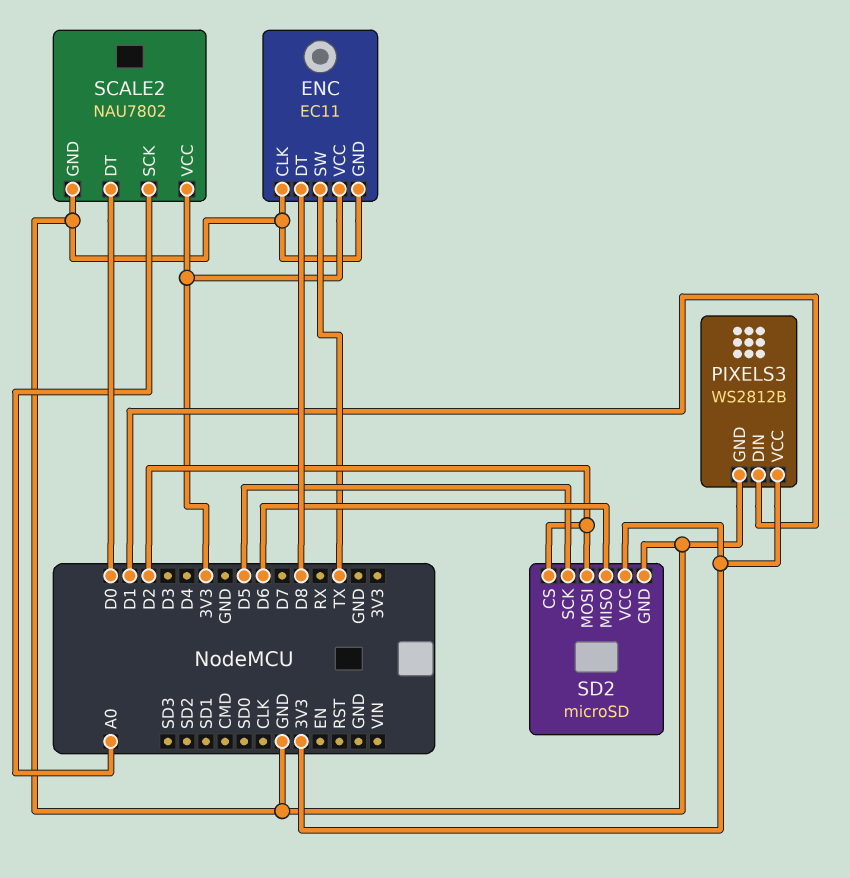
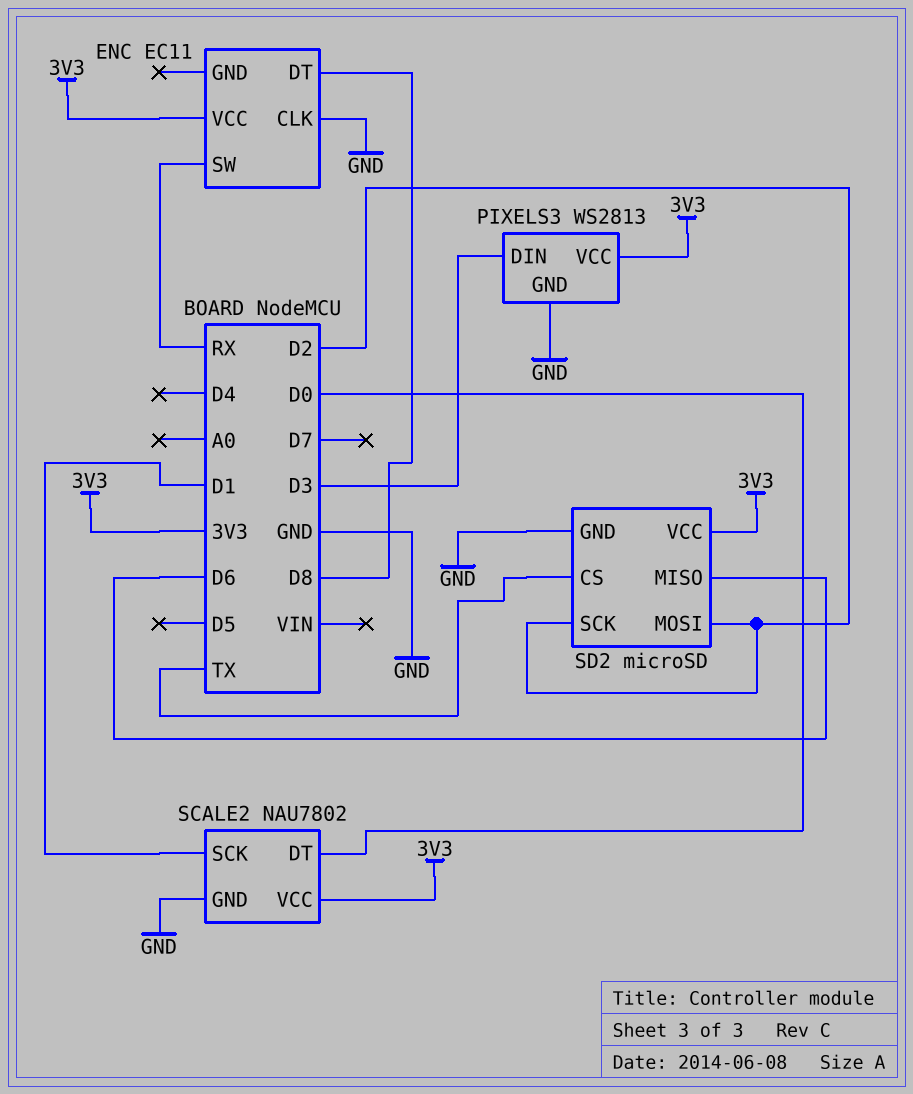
ENC pin GND: GND -> none
ENC pin SW: TX -> RX
PIXELS3: WS2812B -> WS2813
PIXELS3 pin DIN: D1 -> D3
SCALE2 pin SCK: A0 -> D1
SD2 pin CS: D2 -> TX
SD2 pin SCK: D5 -> D2

